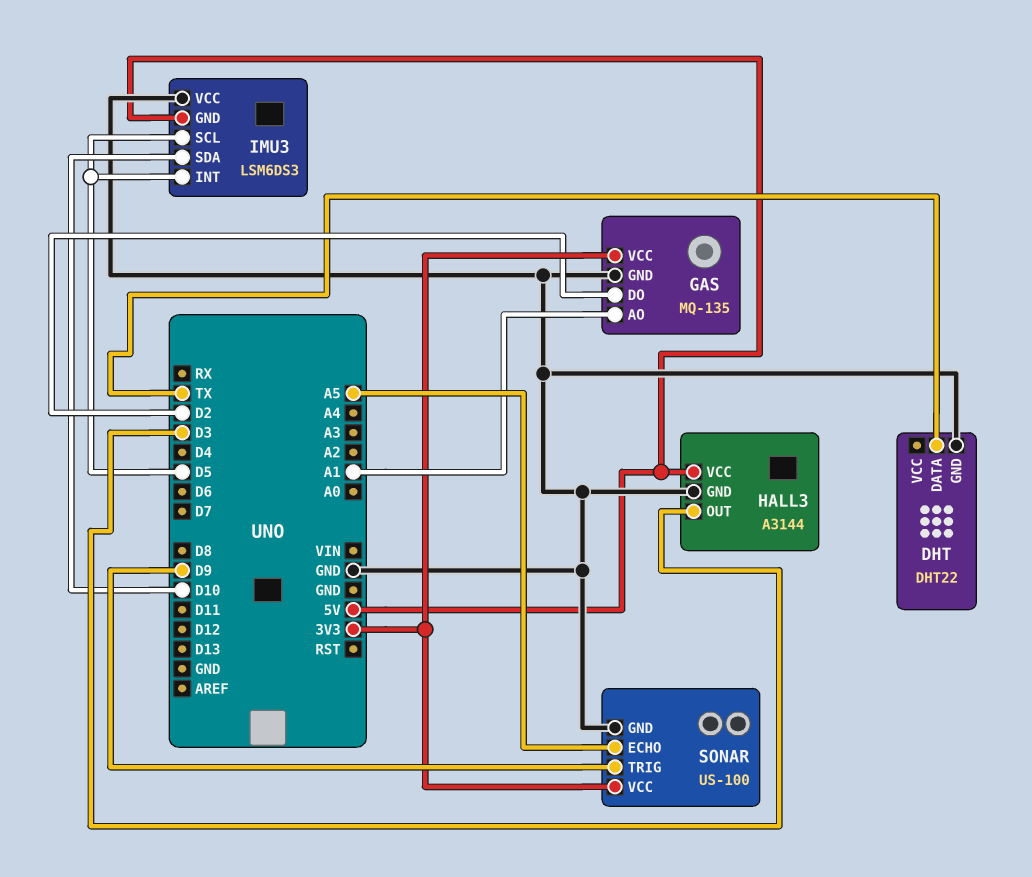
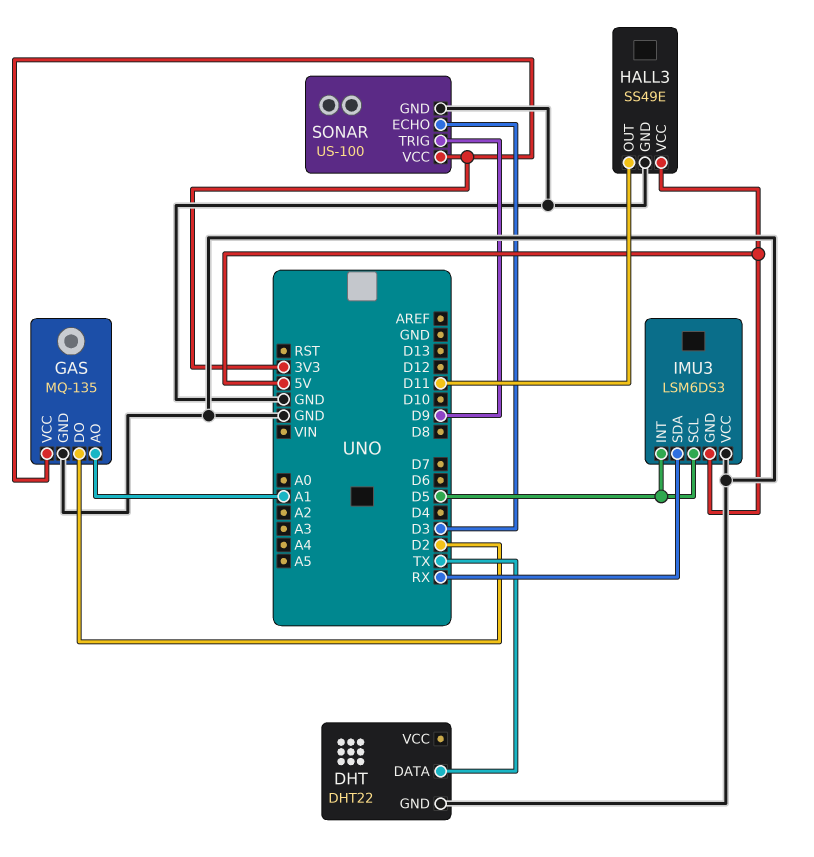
HALL3: A3144 -> SS49E
HALL3 pin OUT: D3 -> D11
IMU3 pin SDA: D10 -> RX
SONAR pin ECHO: A5 -> D3

